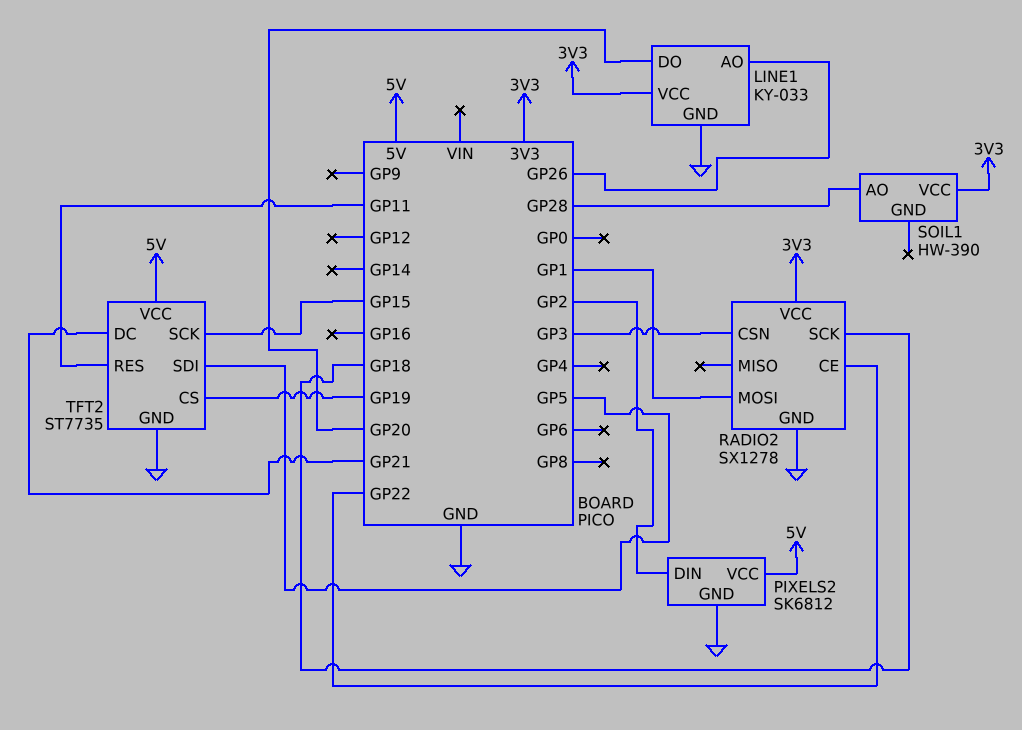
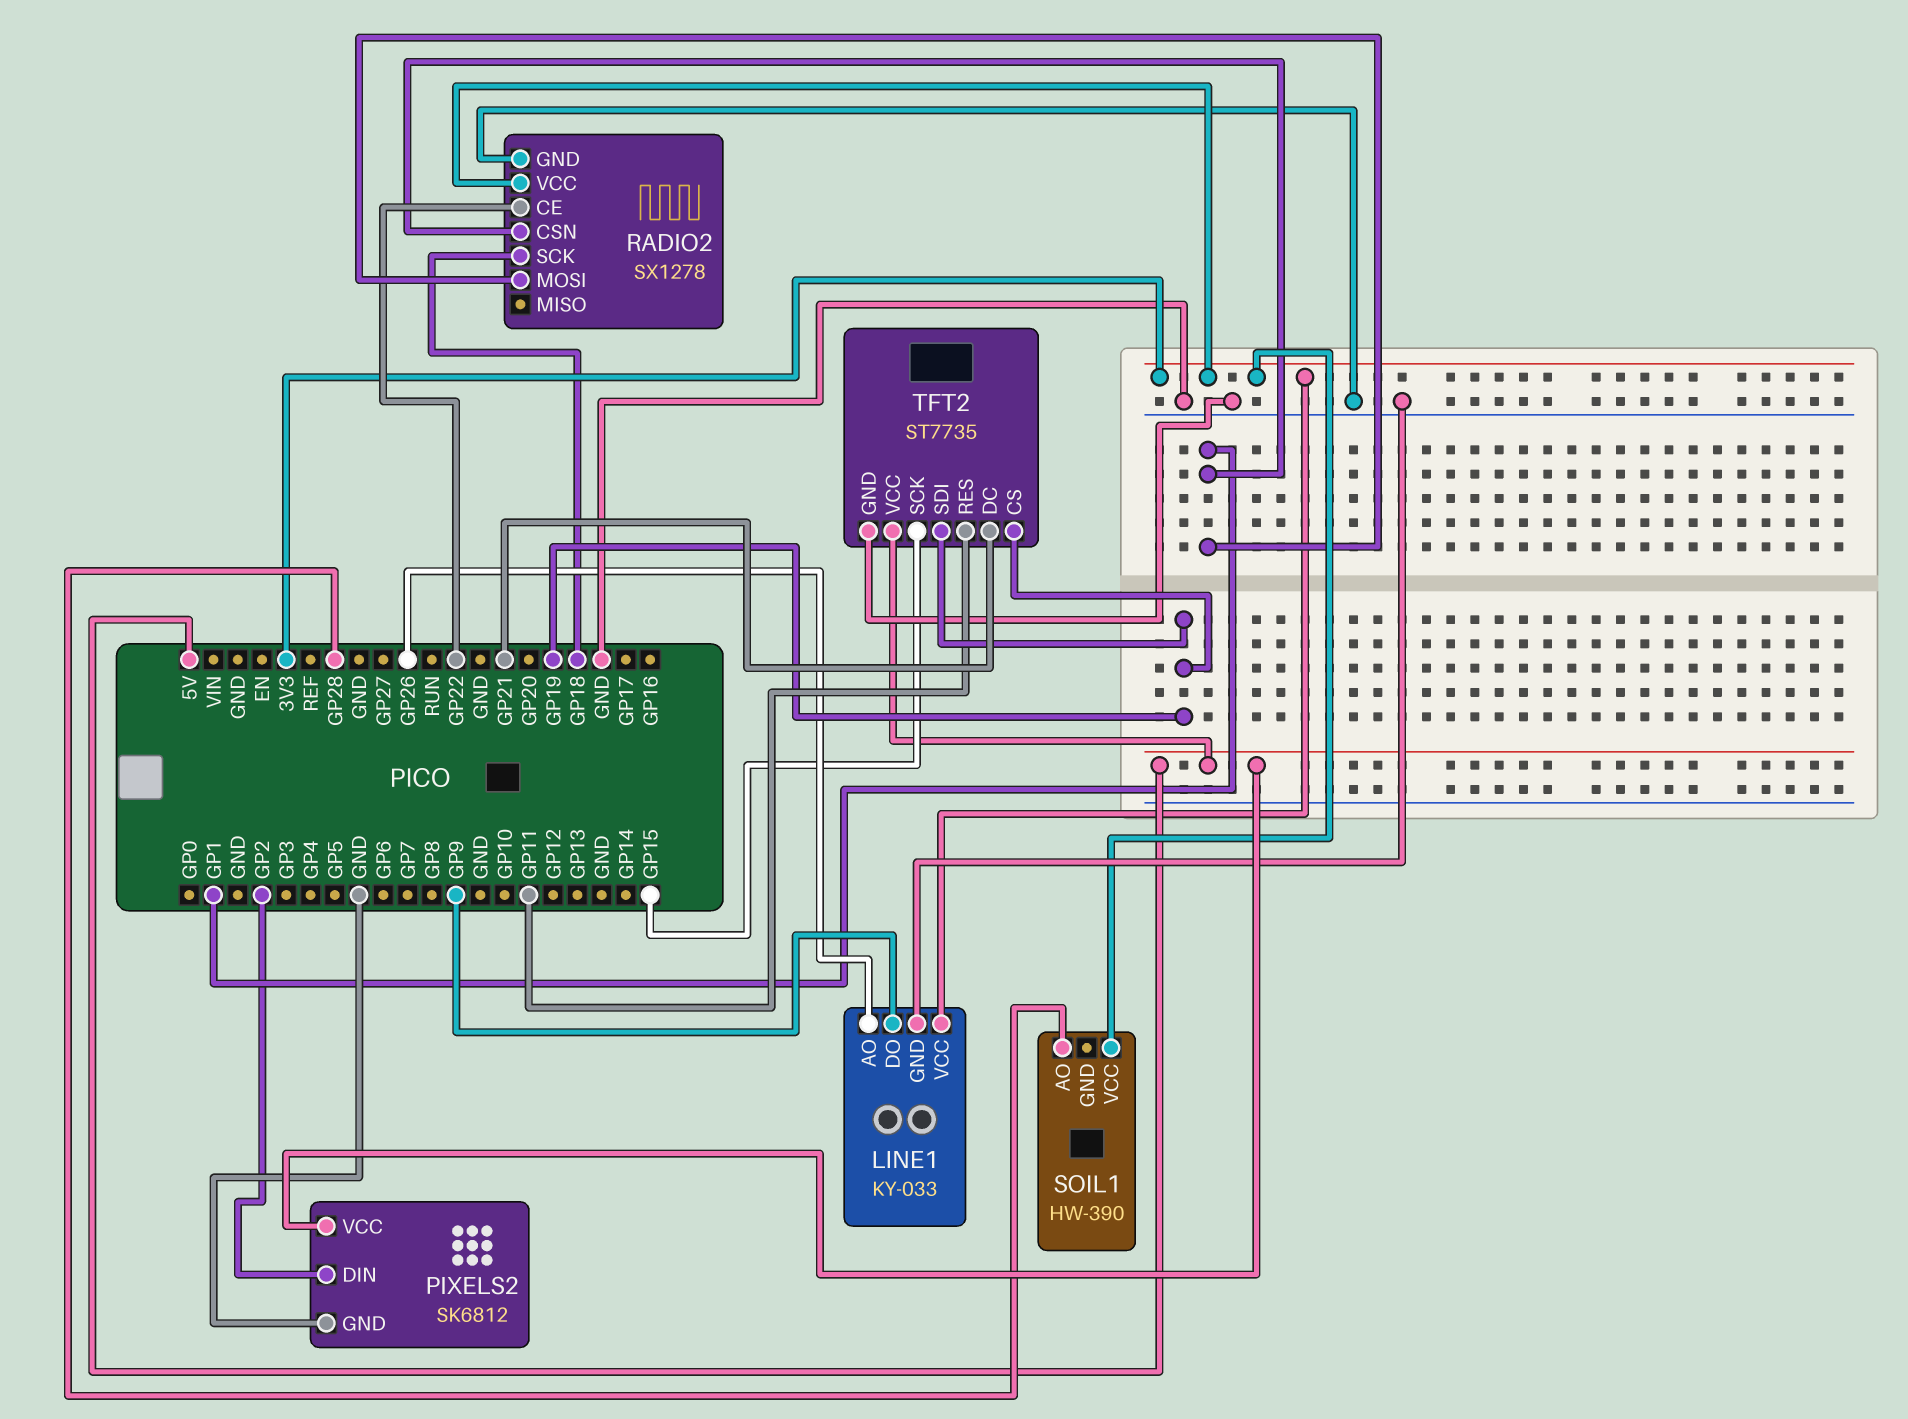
LINE1 pin DO: GP20 -> GP9
RADIO2 pin CSN: GP3 -> GP1
TFT2 pin SDI: GP5 -> GP19

